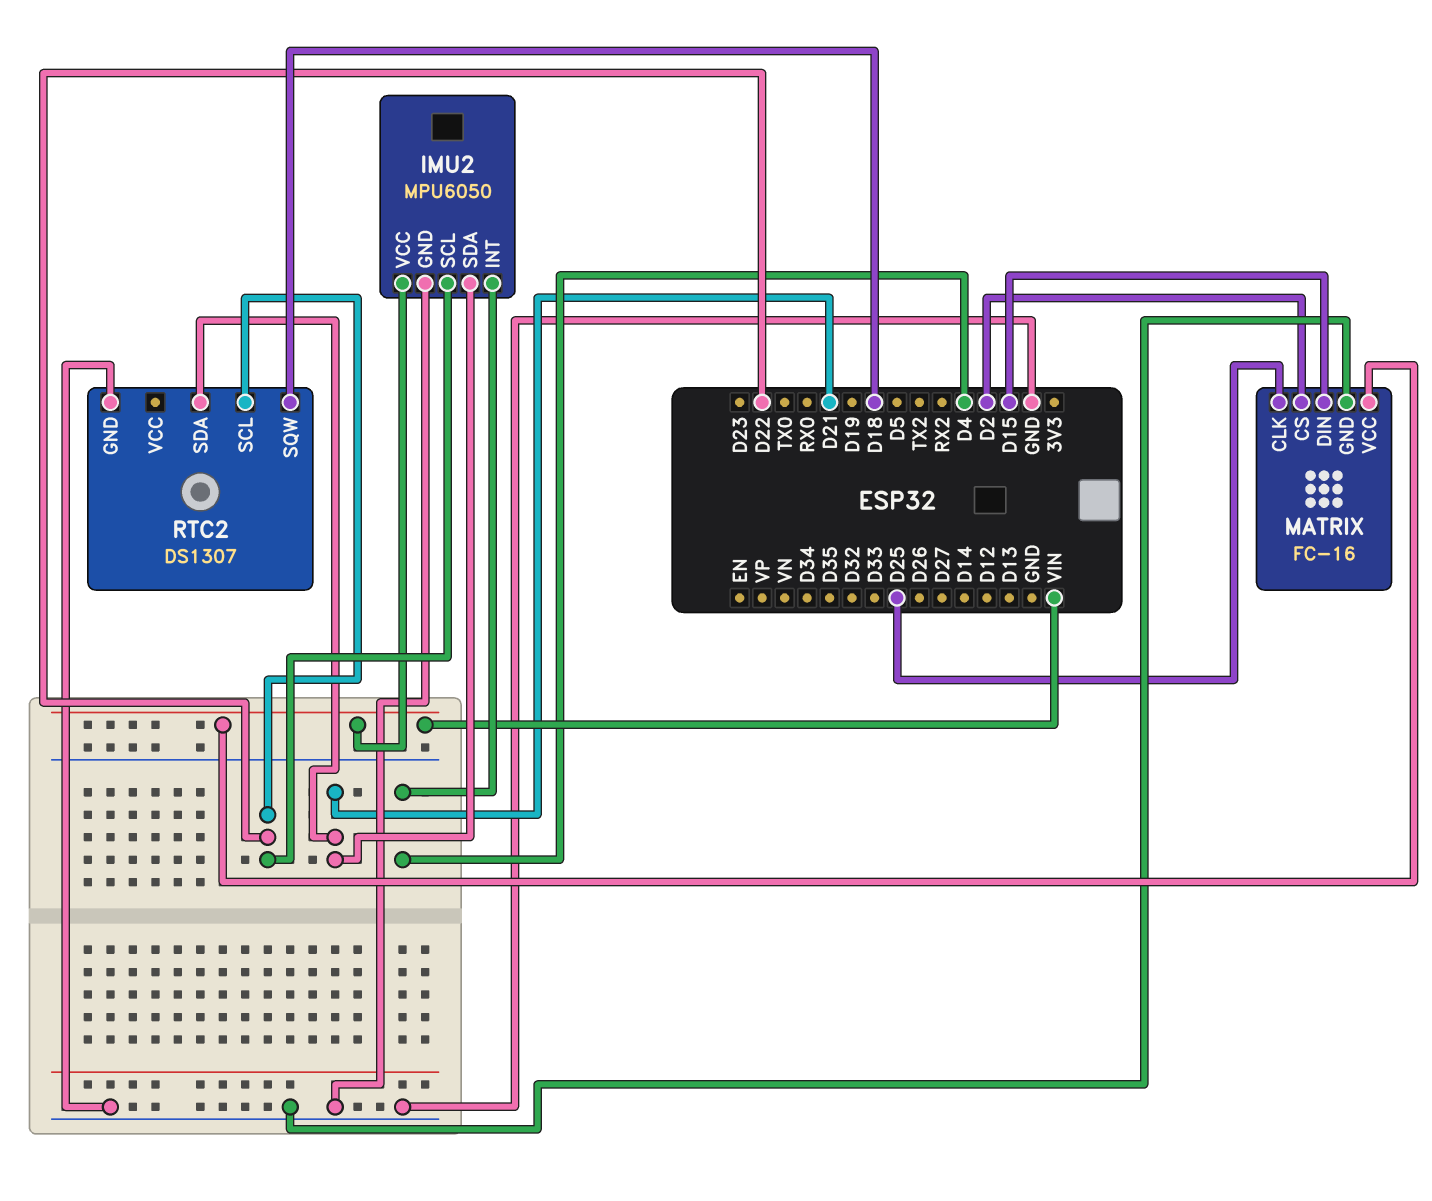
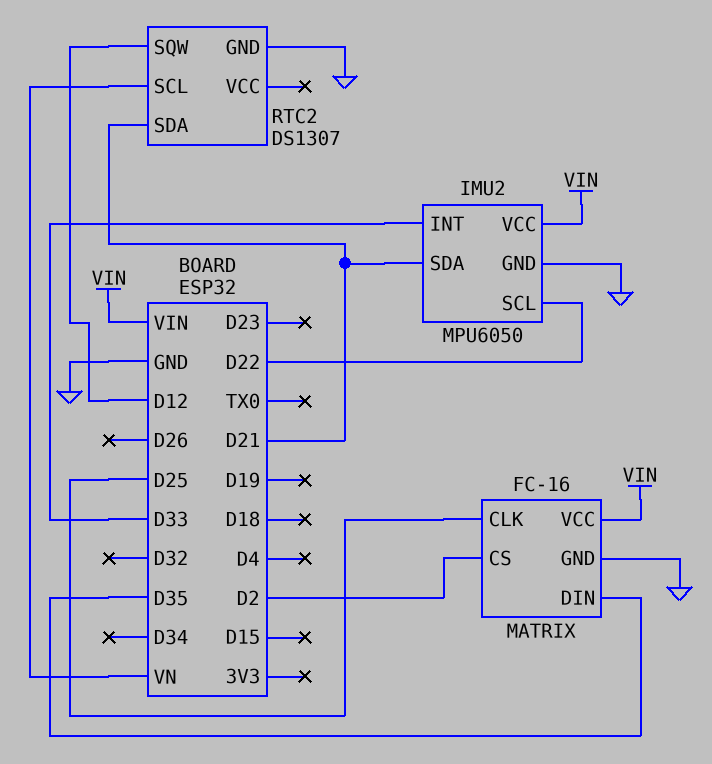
IMU2 pin INT: D4 -> D33
MATRIX pin DIN: D15 -> D35
RTC2 pin SCL: D22 -> VN
RTC2 pin SQW: D18 -> D12

